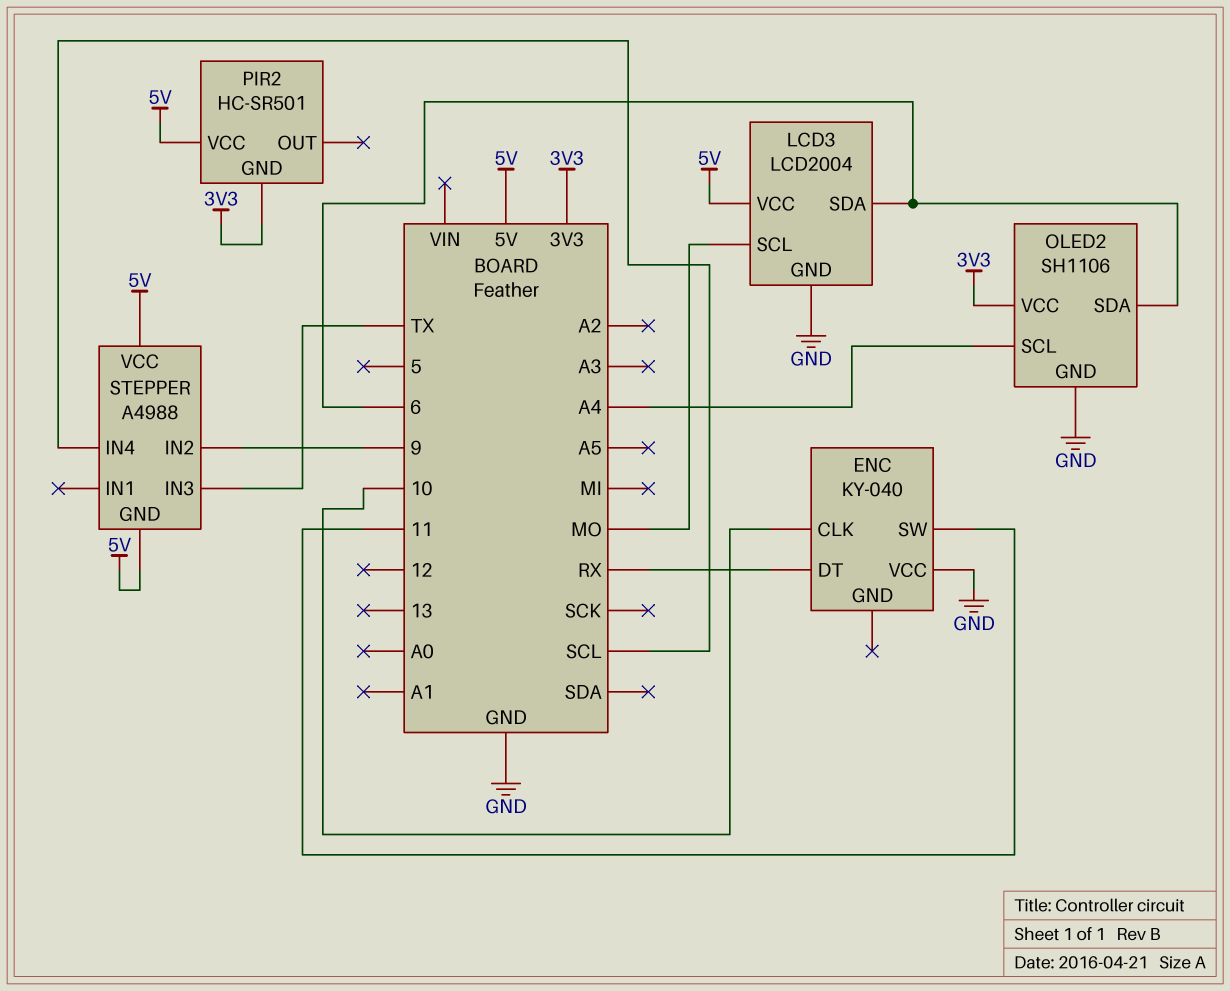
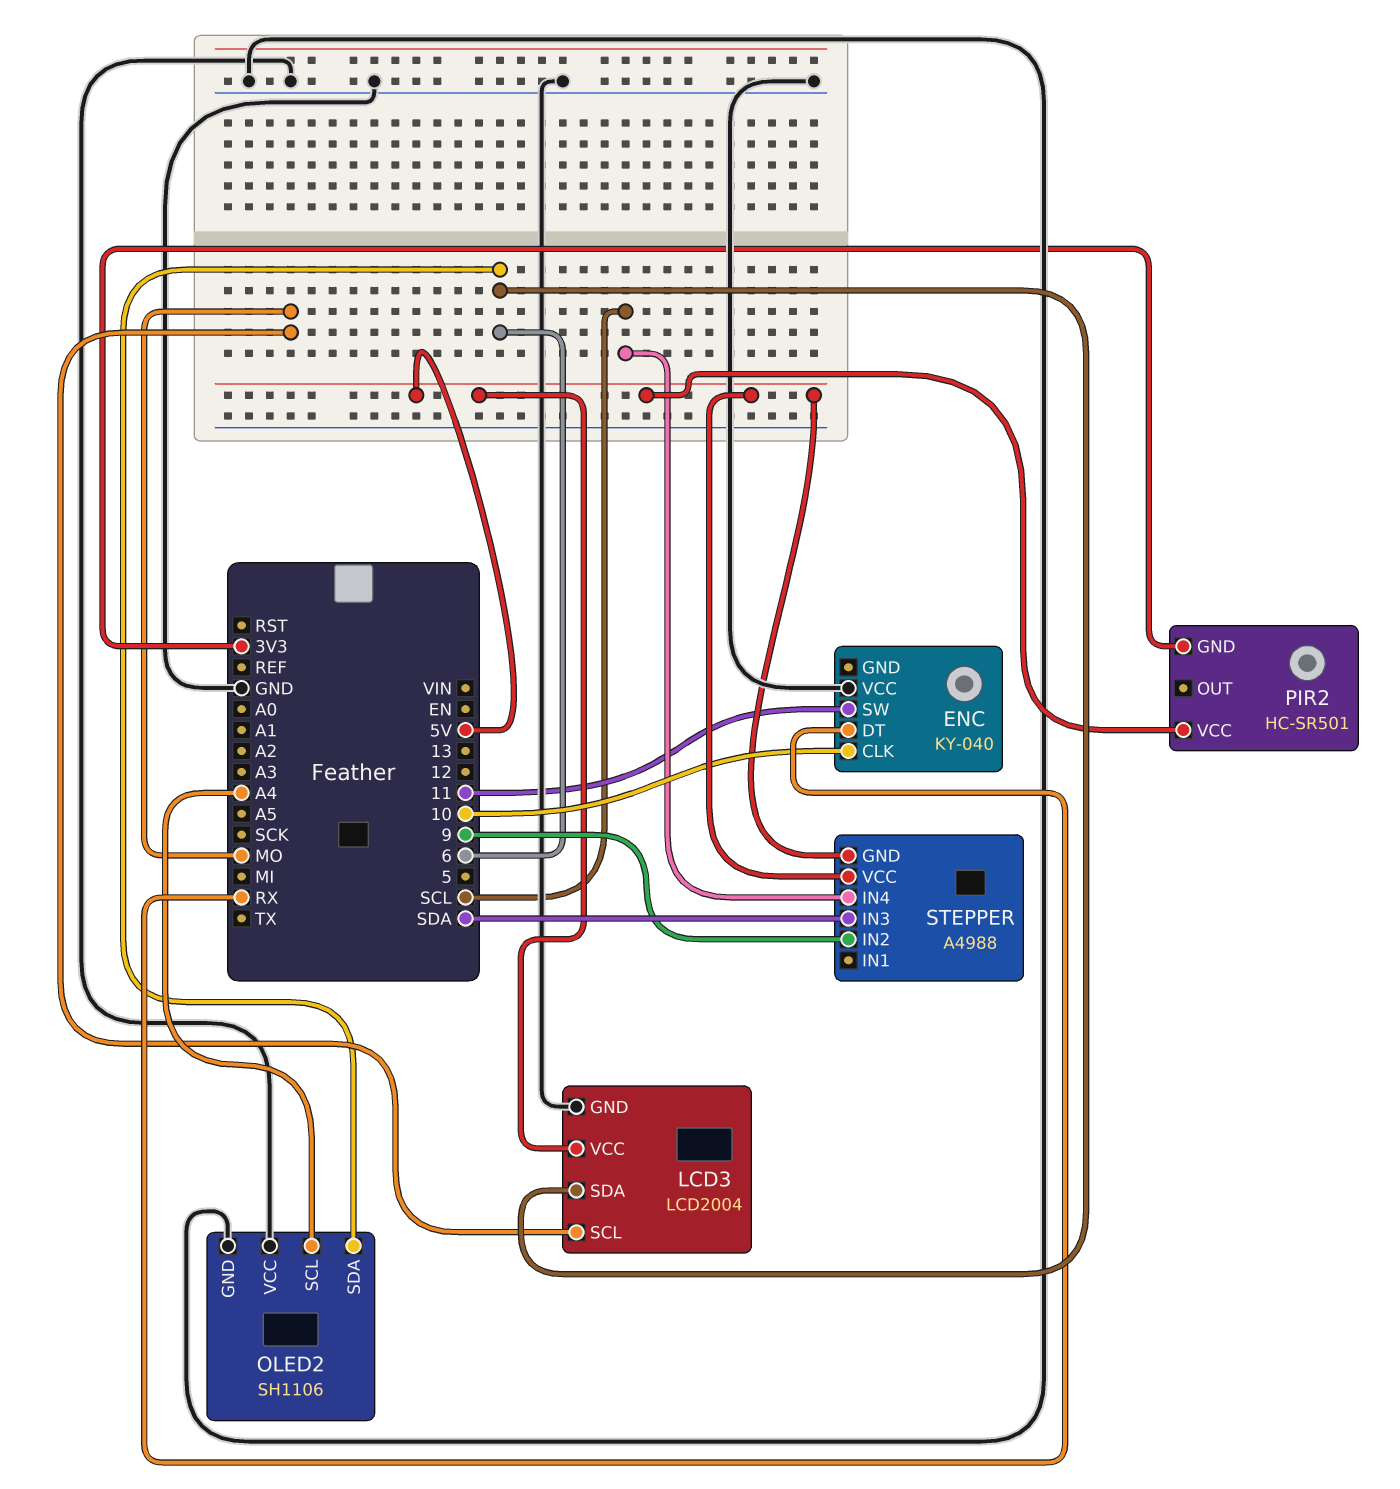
OLED2 pin VCC: 3V3 -> GND
STEPPER pin IN3: TX -> SDA

